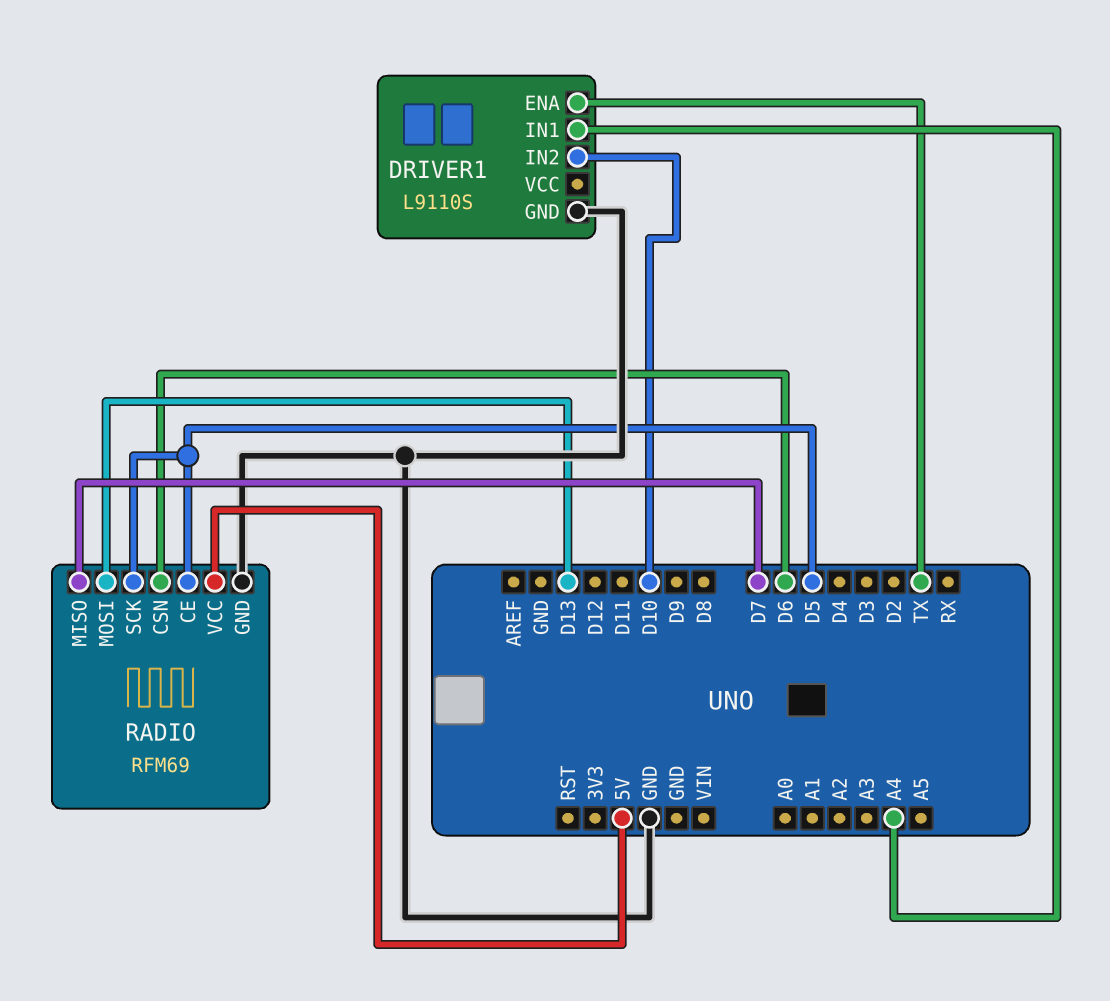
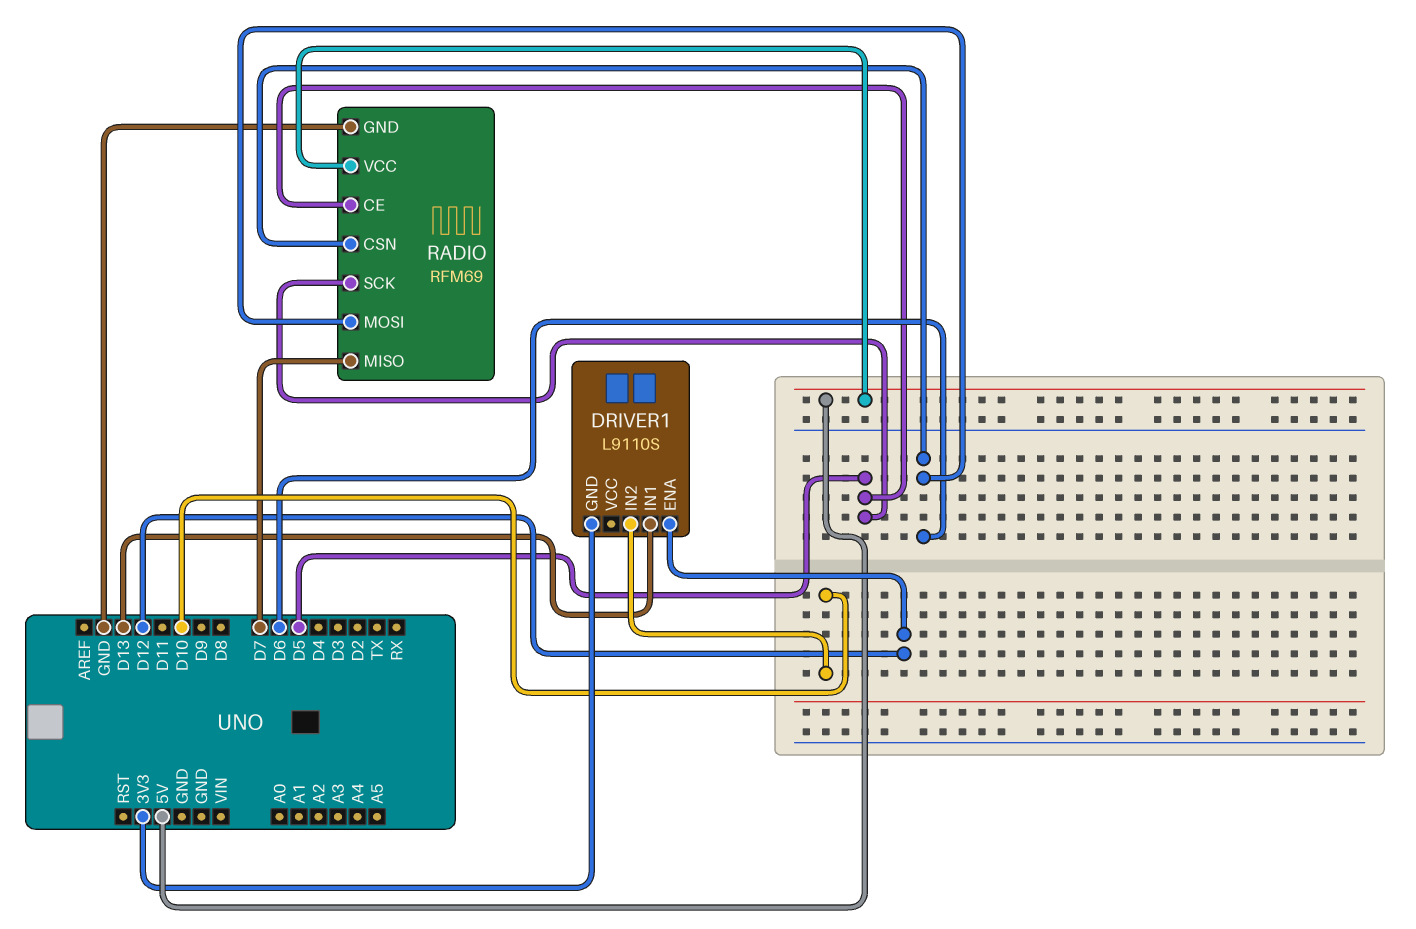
DRIVER1 pin ENA: TX -> D12
DRIVER1 pin GND: GND -> 3V3
DRIVER1 pin IN1: A4 -> D13
RADIO pin MOSI: D13 -> D6

